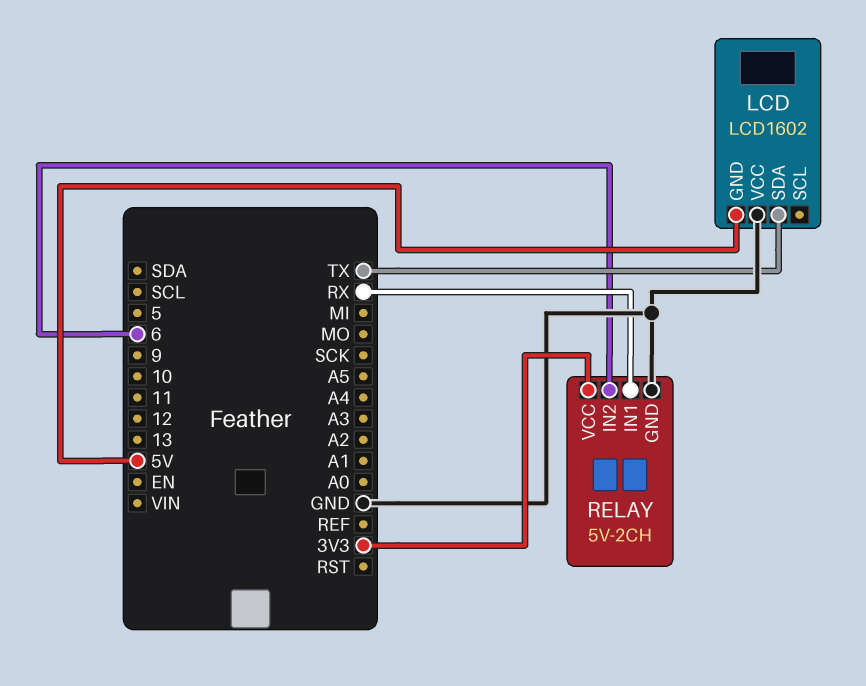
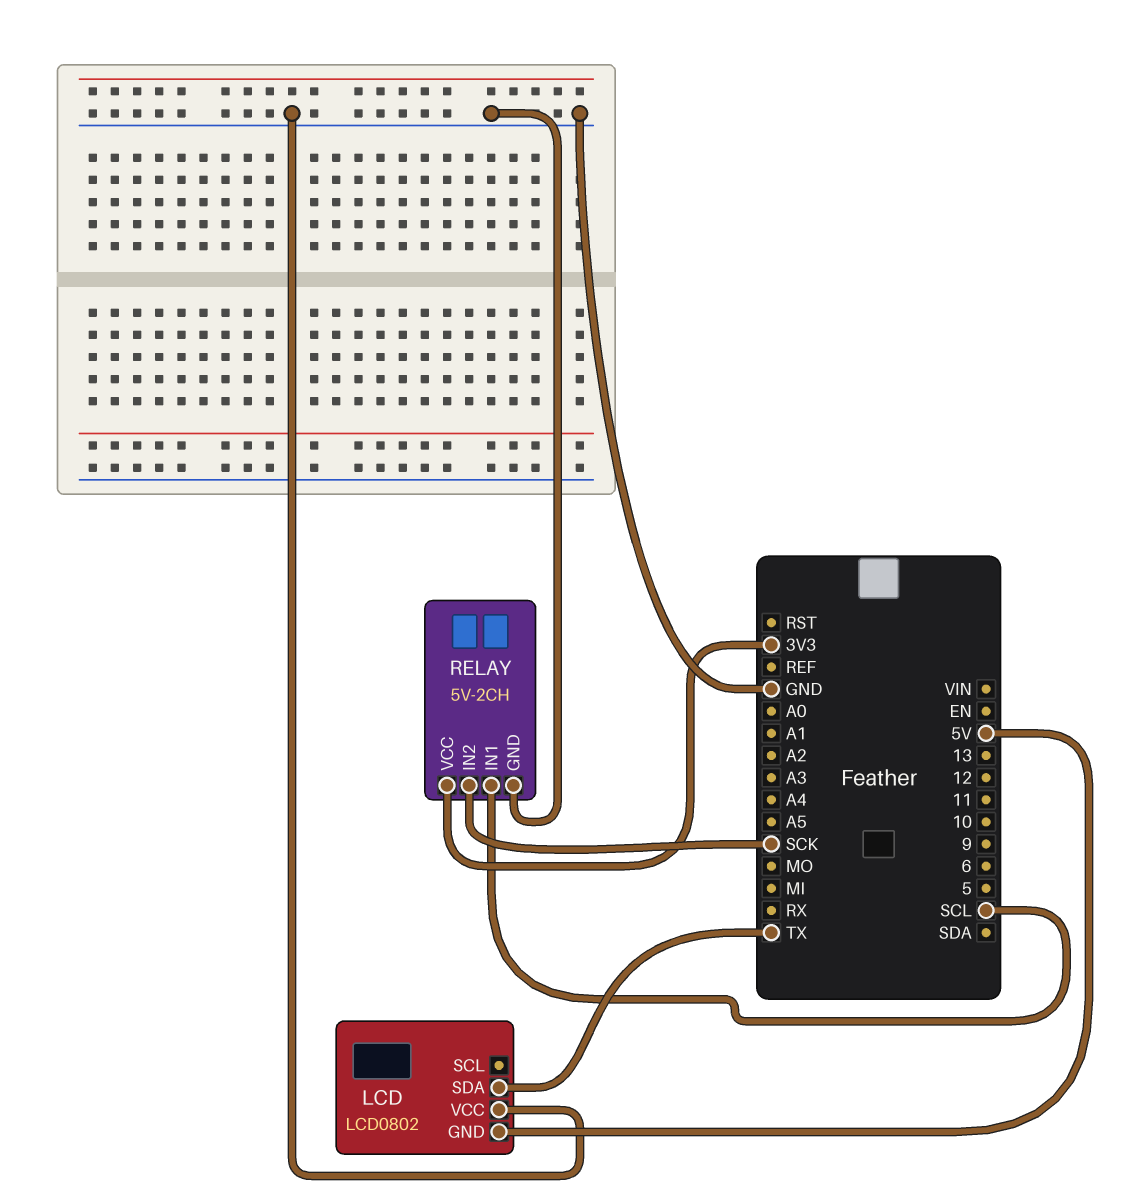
LCD: LCD1602 -> LCD0802
RELAY pin IN1: RX -> SCL
RELAY pin IN2: 6 -> SCK

